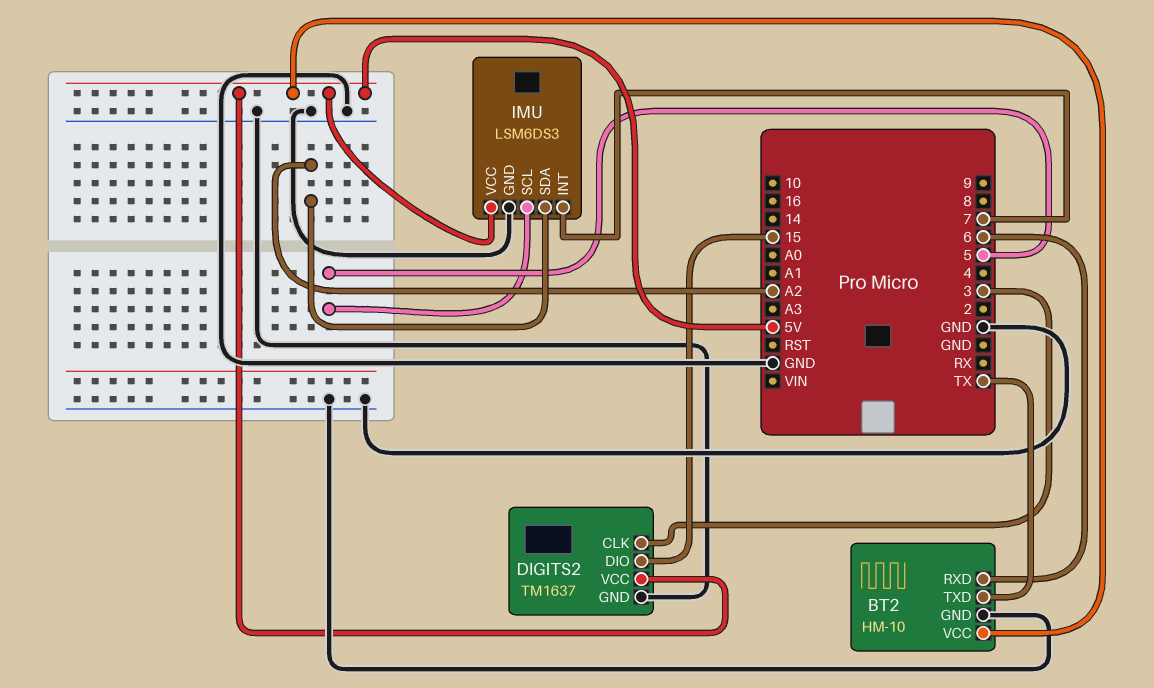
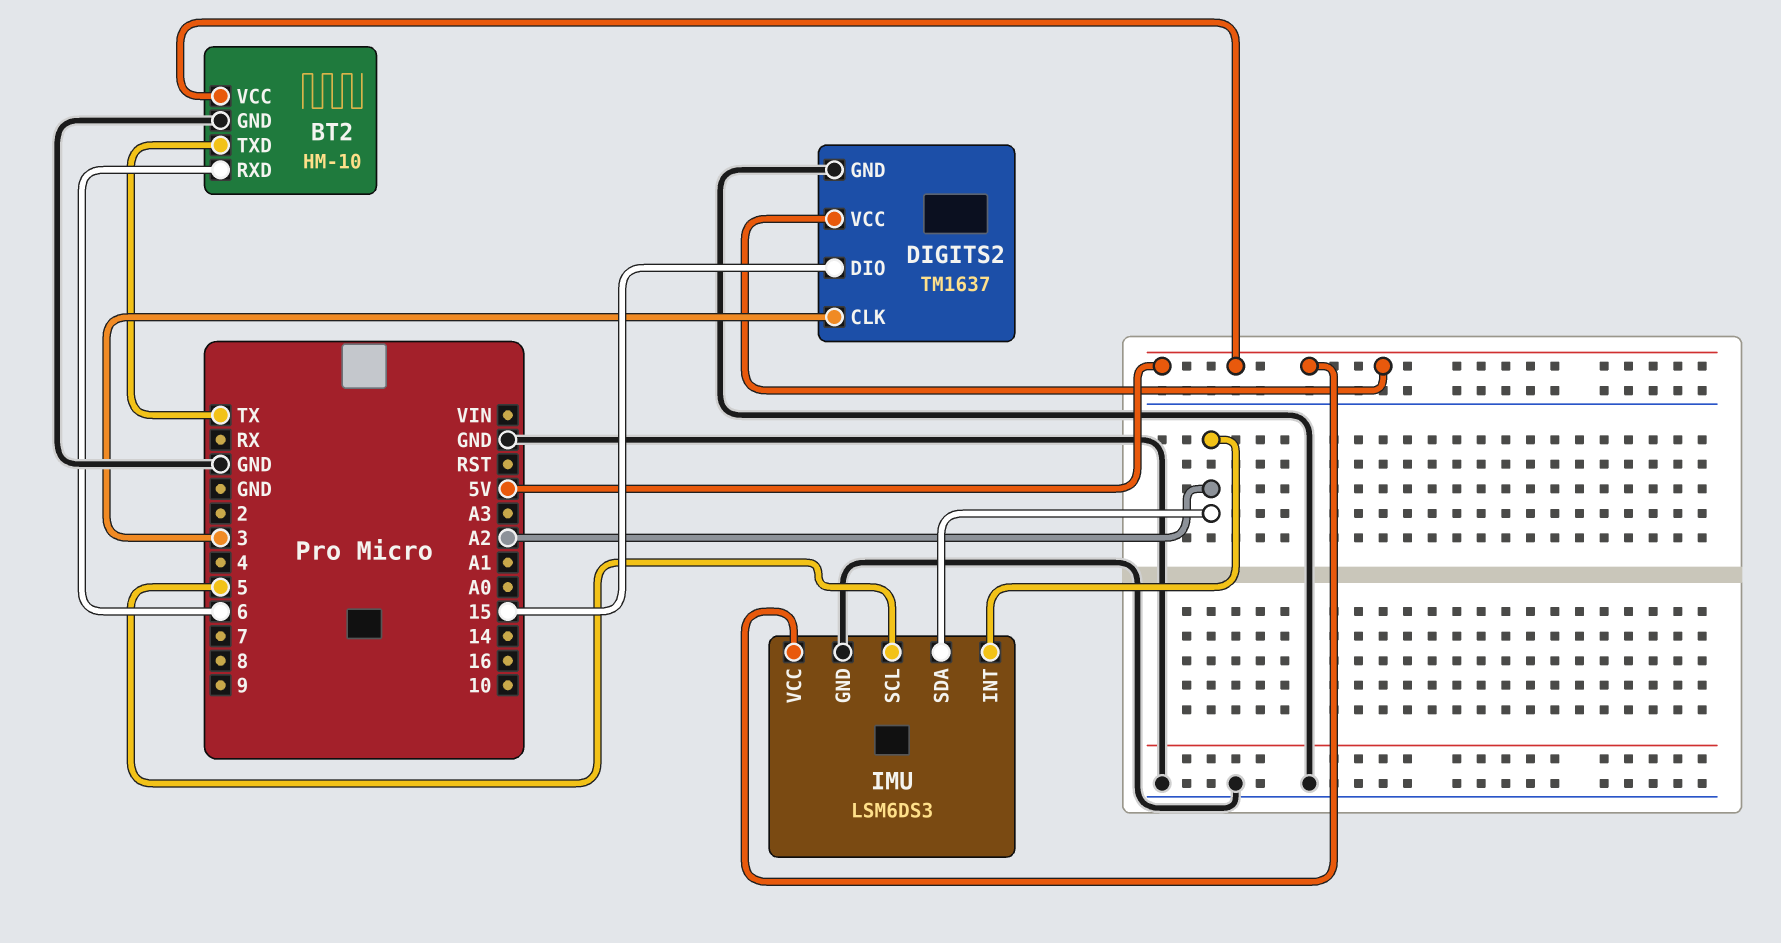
IMU pin INT: 7 -> A2

